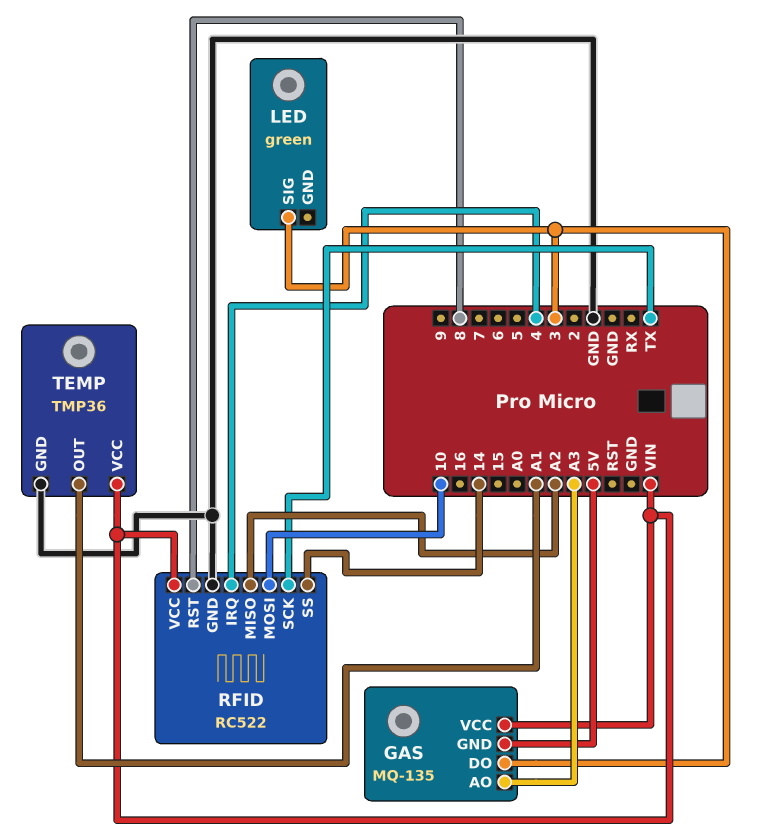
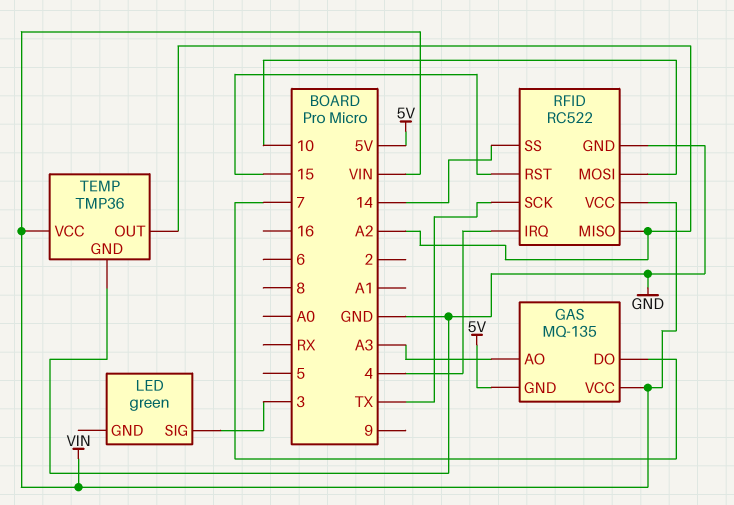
GAS pin DO: 3 -> 7
RFID pin RST: 8 -> 15
TEMP pin OUT: A1 -> A2

